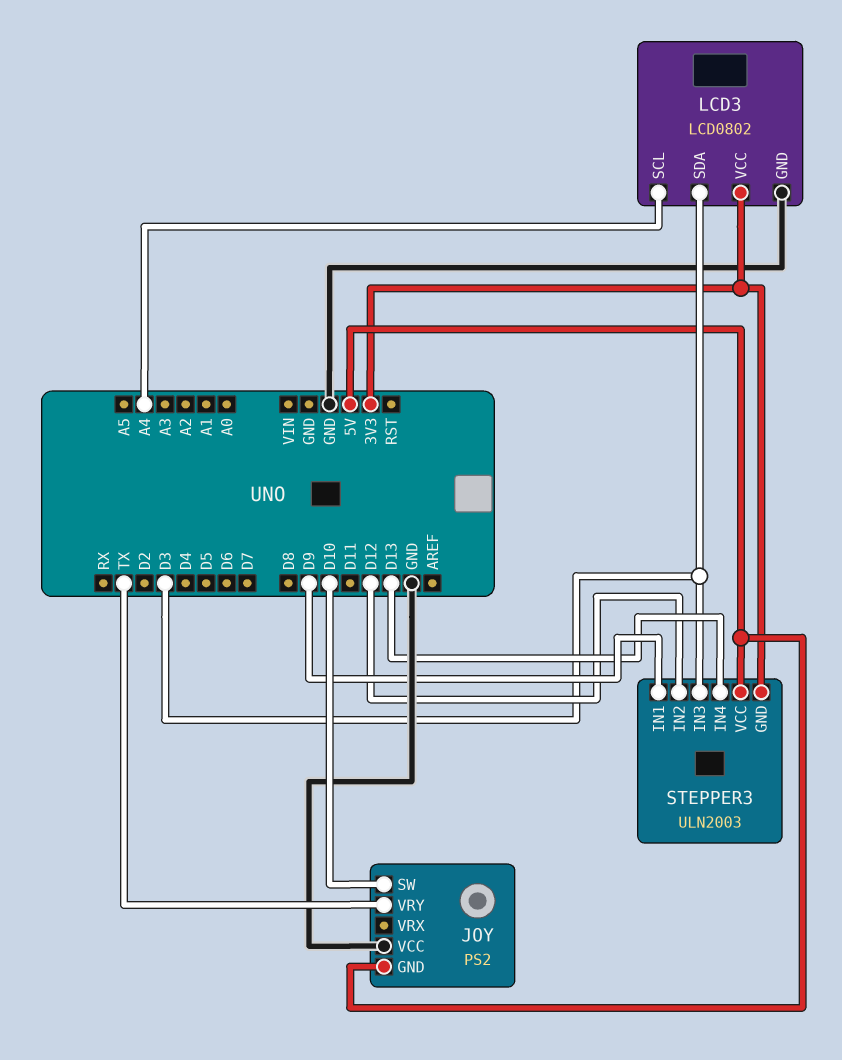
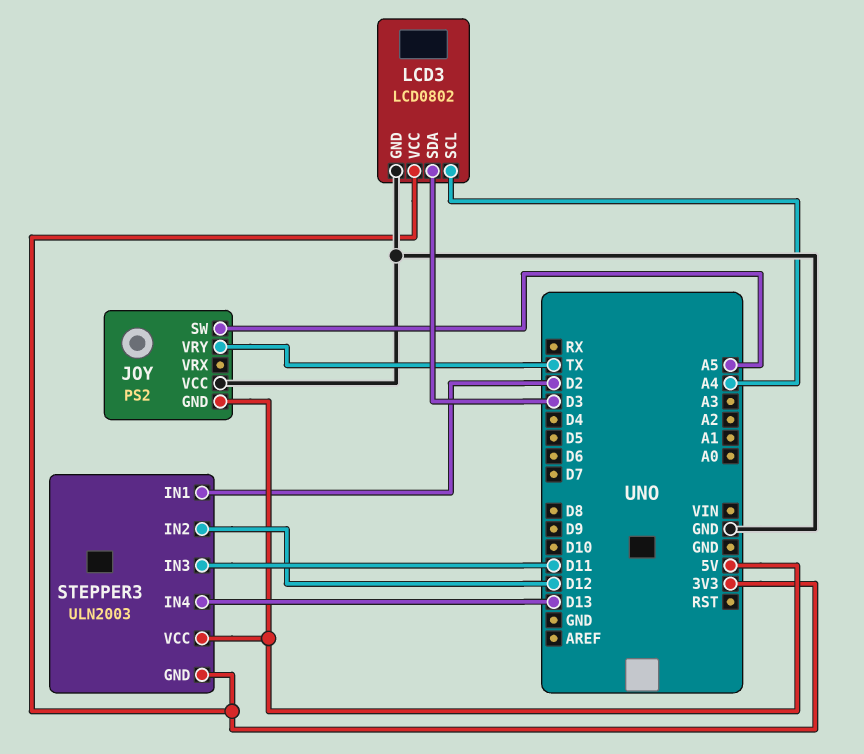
JOY pin SW: D10 -> A5
STEPPER3 pin IN1: D9 -> D2
STEPPER3 pin IN3: D3 -> D11

